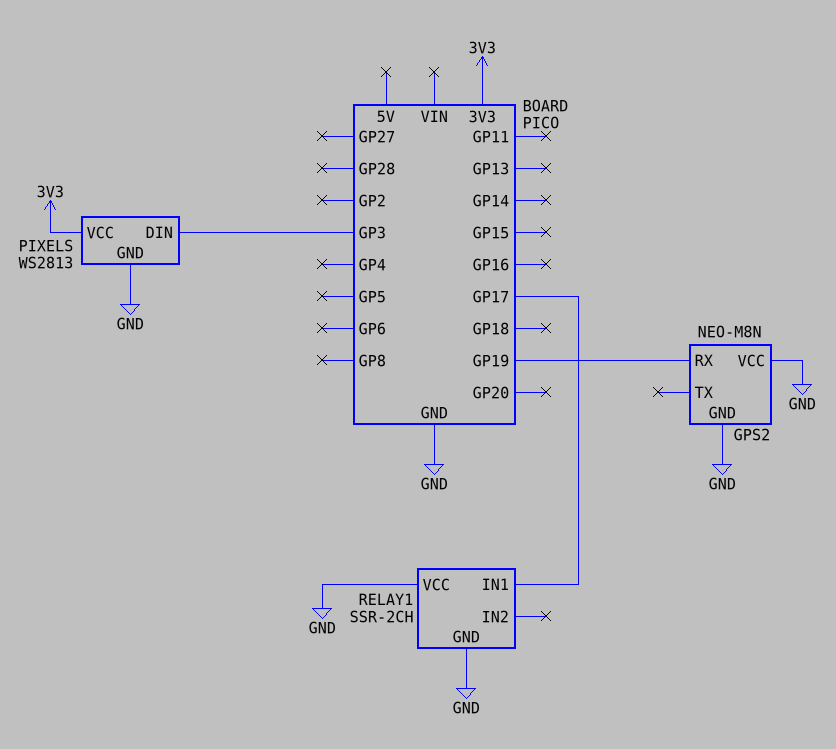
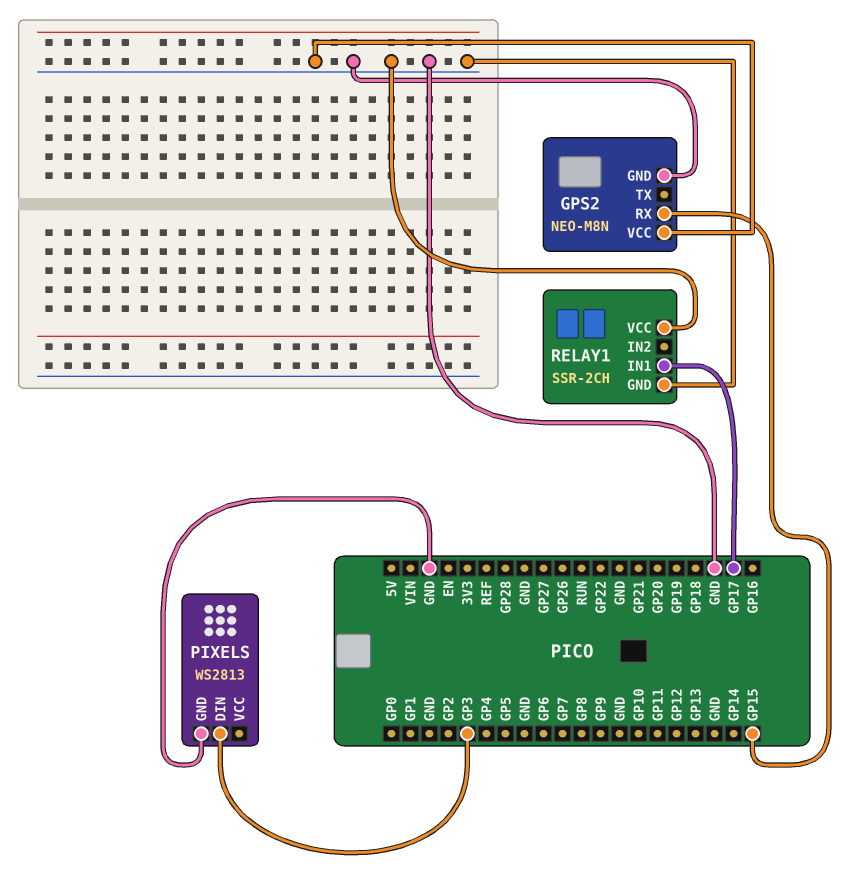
GPS2 pin RX: GP19 -> GP15
PIXELS pin VCC: 3V3 -> none

